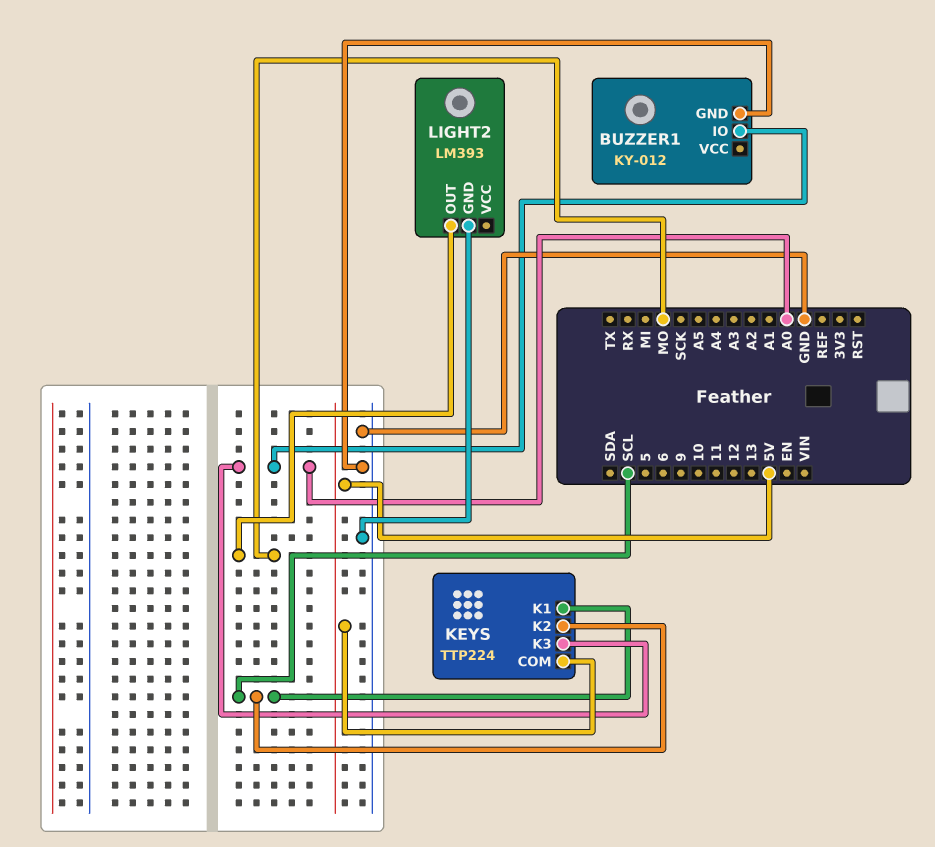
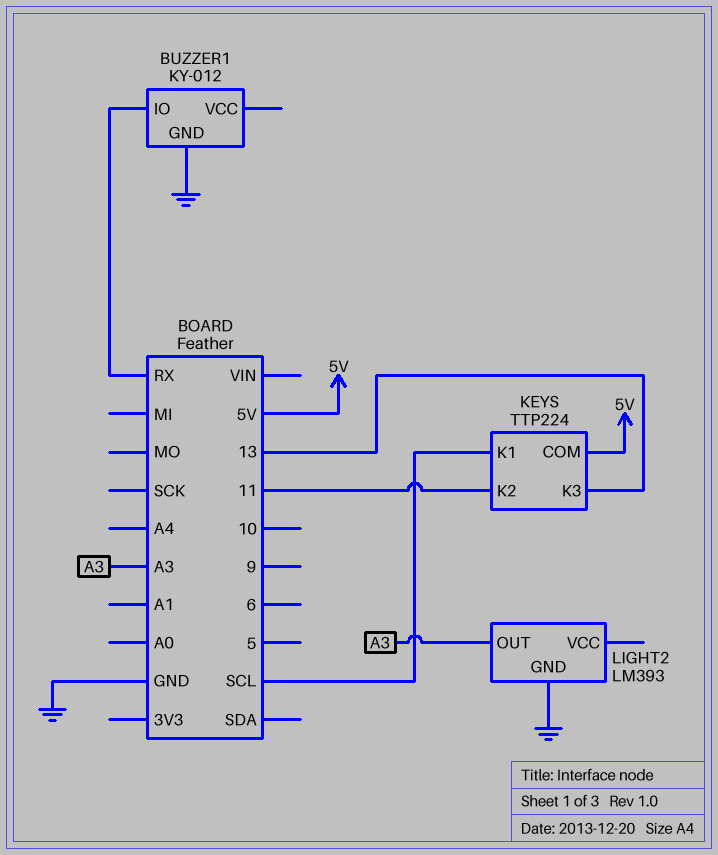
BUZZER1 pin IO: A0 -> RX
KEYS pin K2: SCL -> 11
KEYS pin K3: A0 -> 13
LIGHT2 pin OUT: MO -> A3

